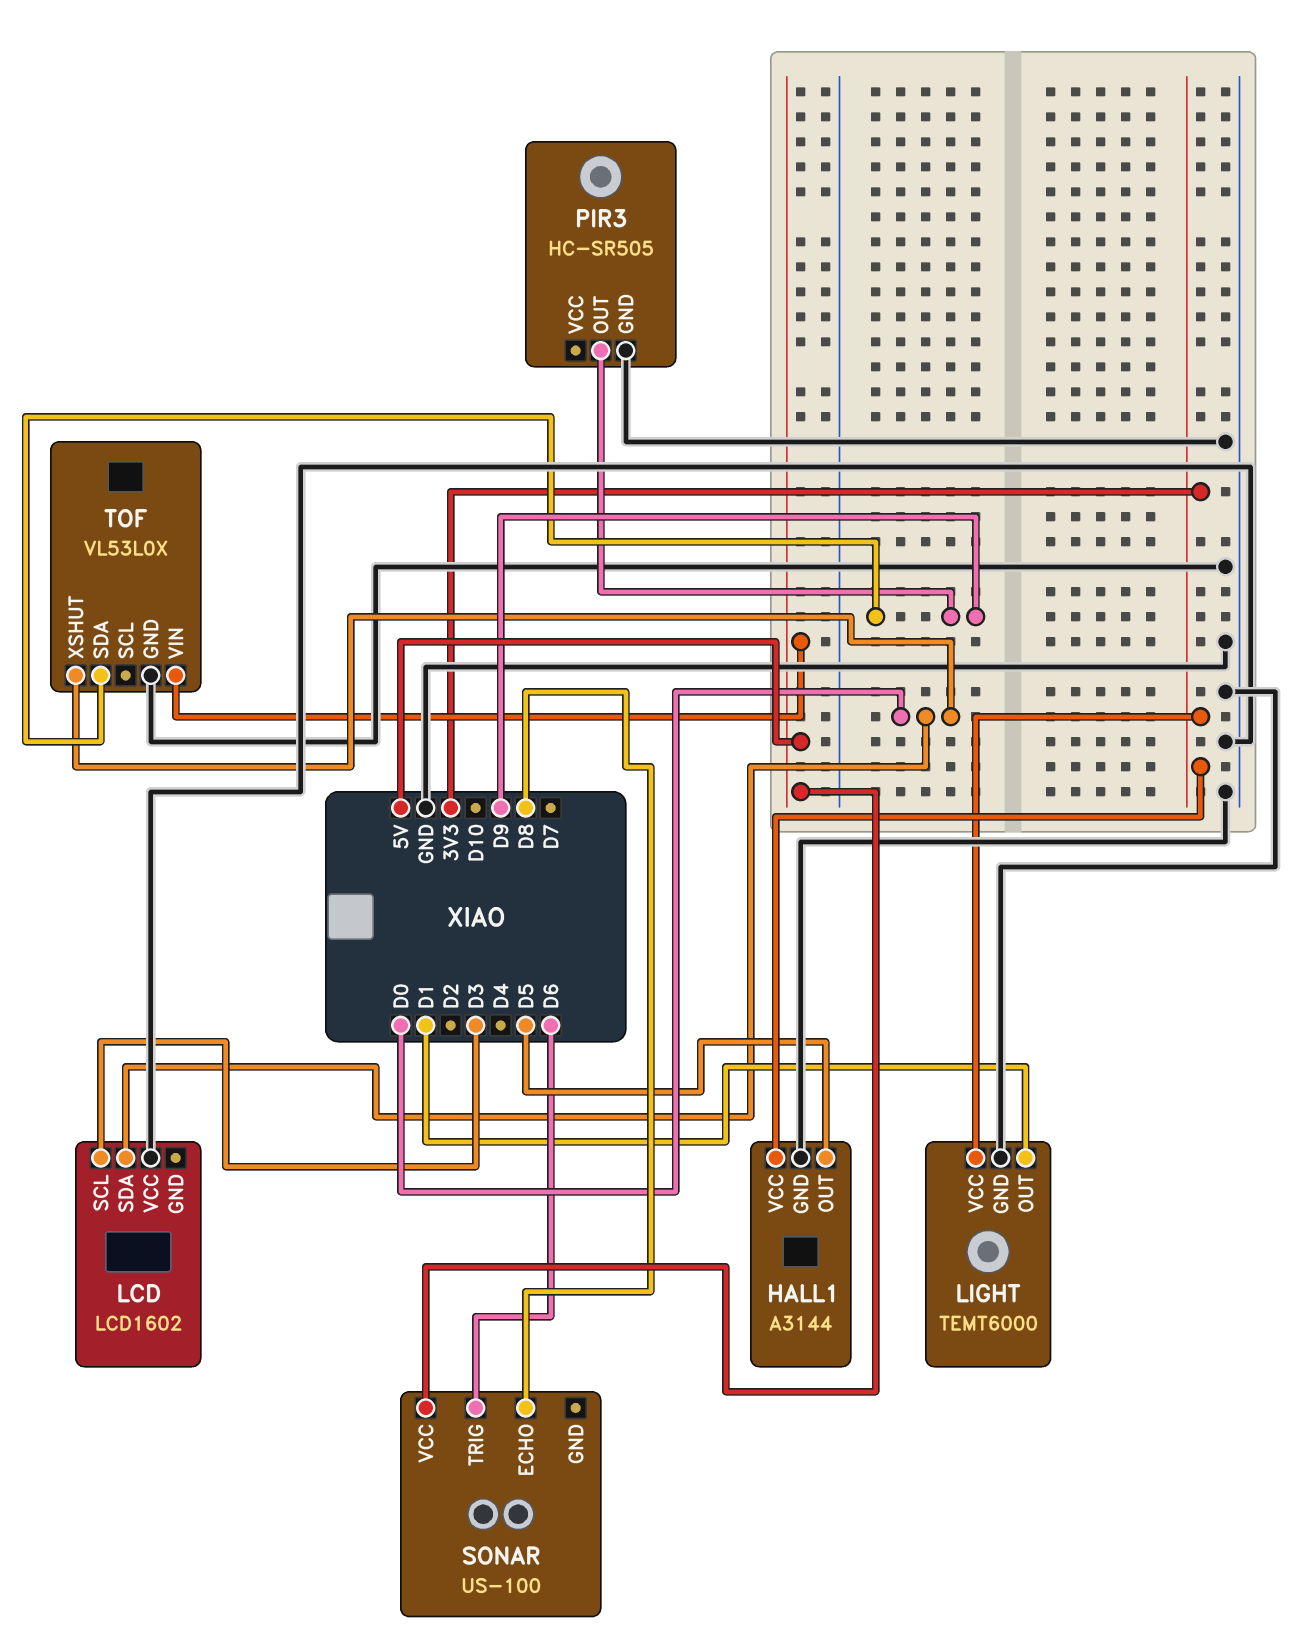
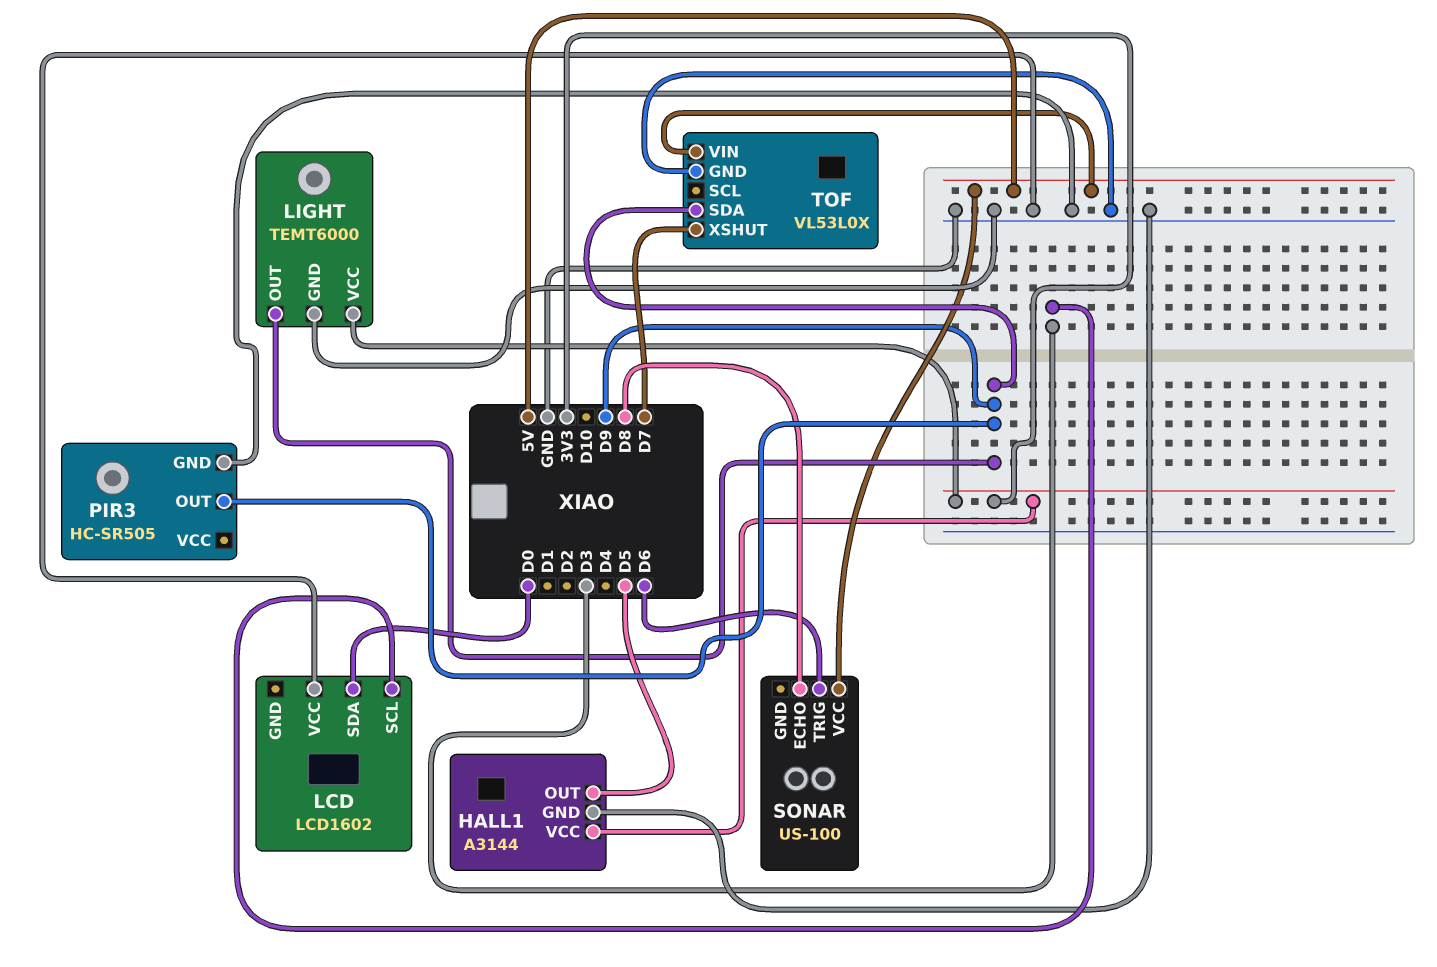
LIGHT pin OUT: D1 -> D9
TOF pin XSHUT: D0 -> D7

